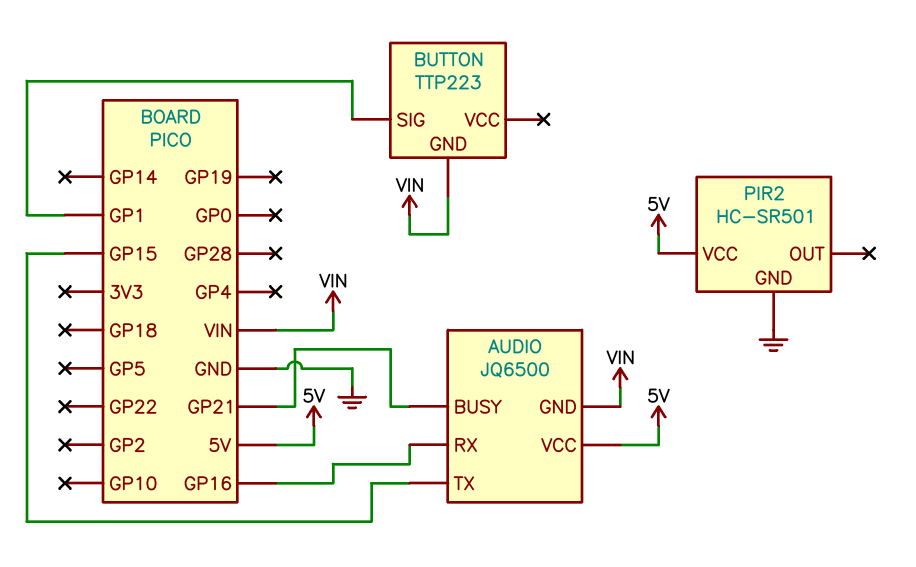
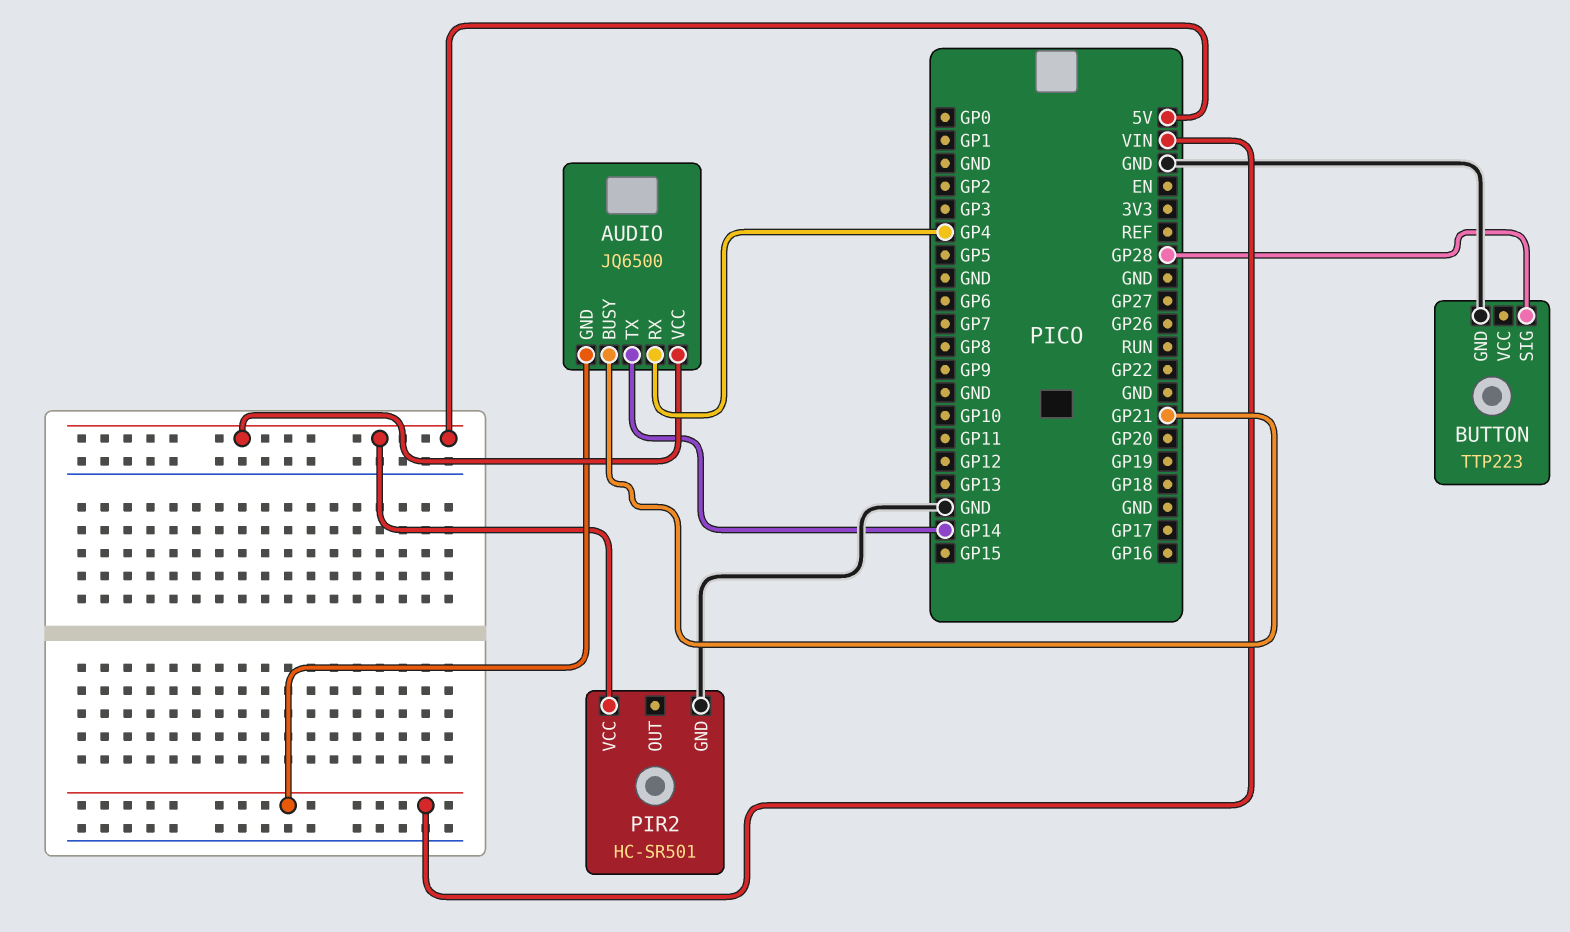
AUDIO pin RX: GP16 -> GP4
AUDIO pin TX: GP15 -> GP14
BUTTON pin GND: VIN -> GND
BUTTON pin SIG: GP1 -> GP28

